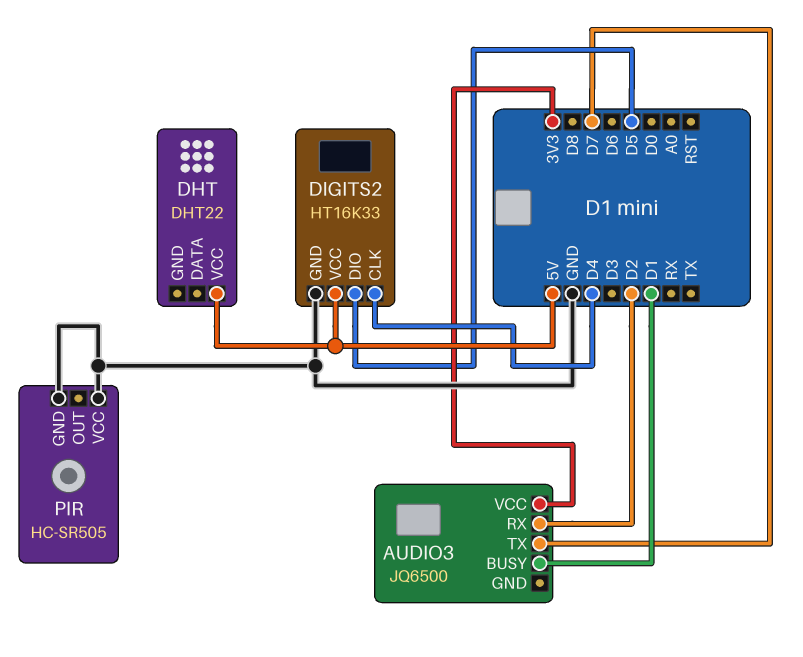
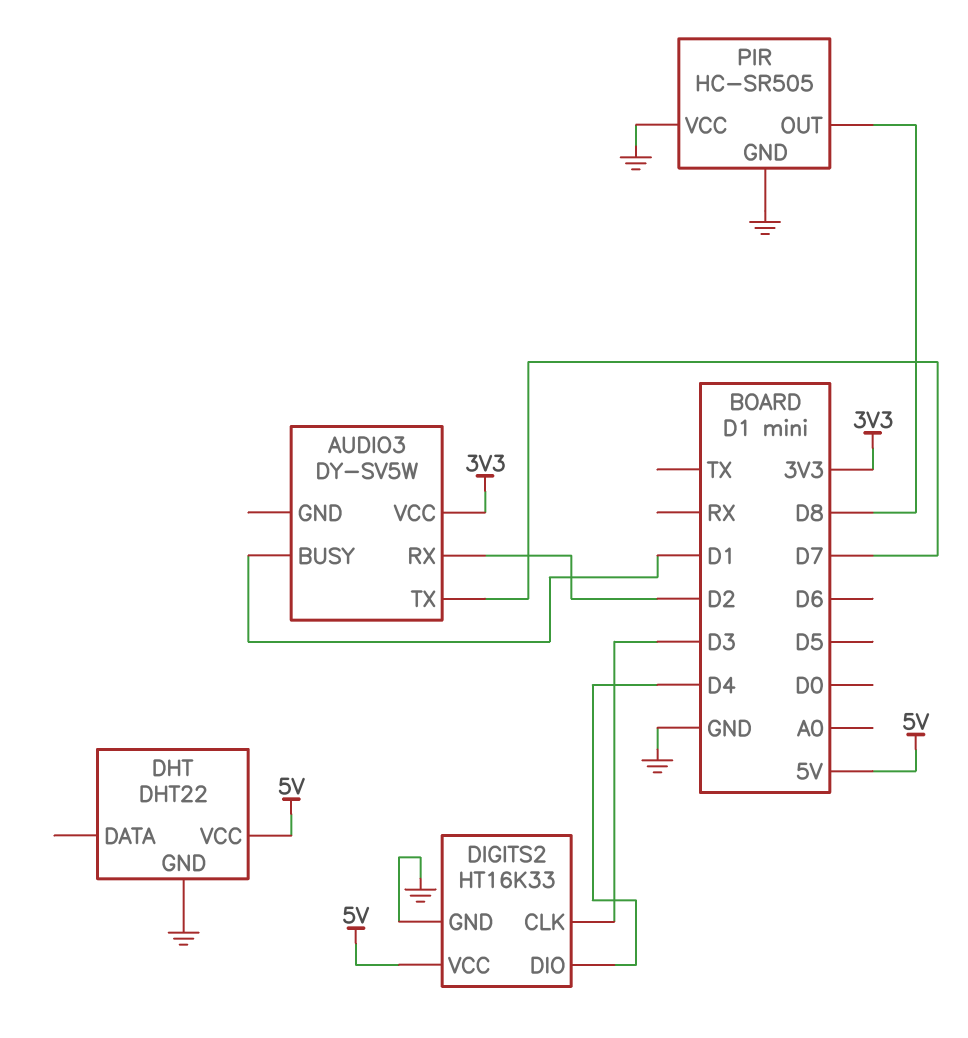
AUDIO3: JQ6500 -> DY-SV5W
DHT pin GND: none -> GND
DIGITS2 pin CLK: D4 -> D3
DIGITS2 pin DIO: D5 -> D4
PIR pin OUT: none -> D8

